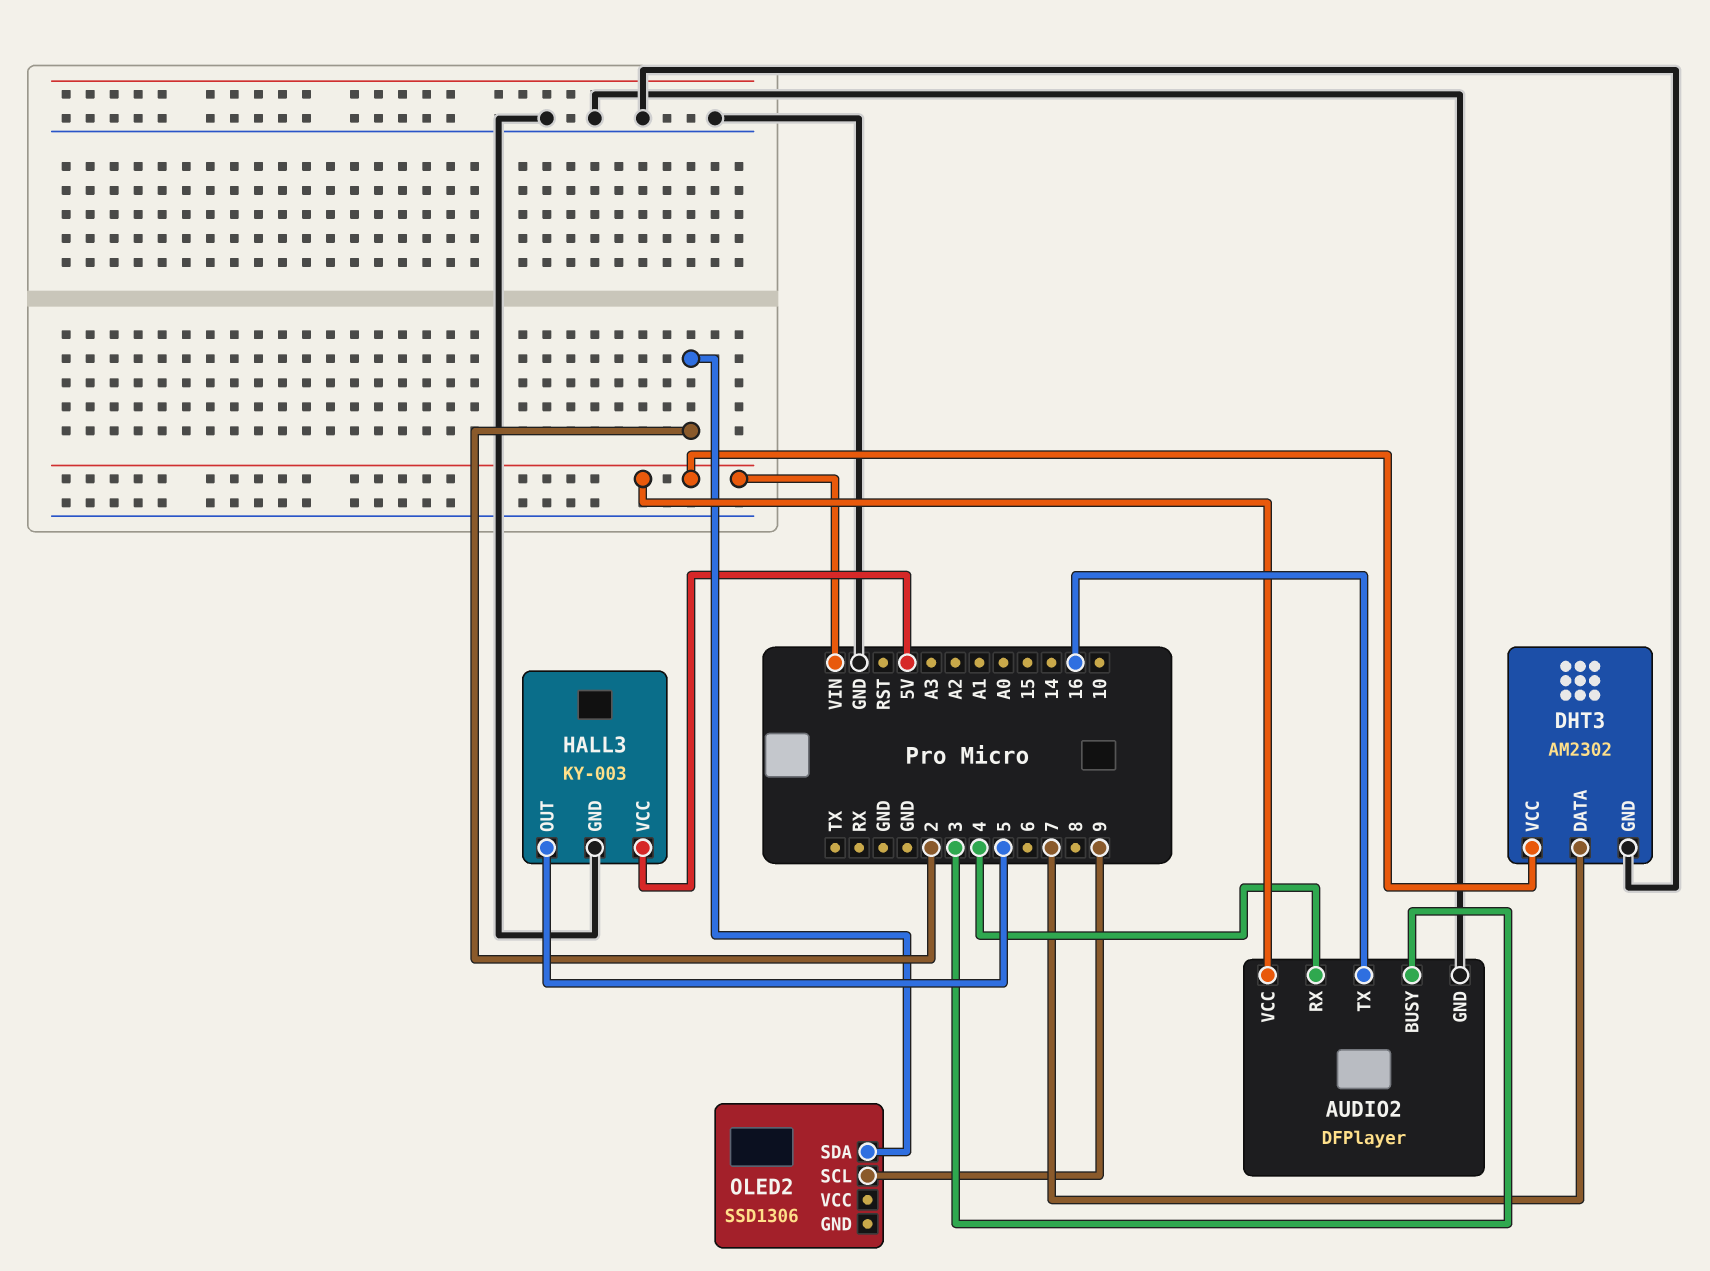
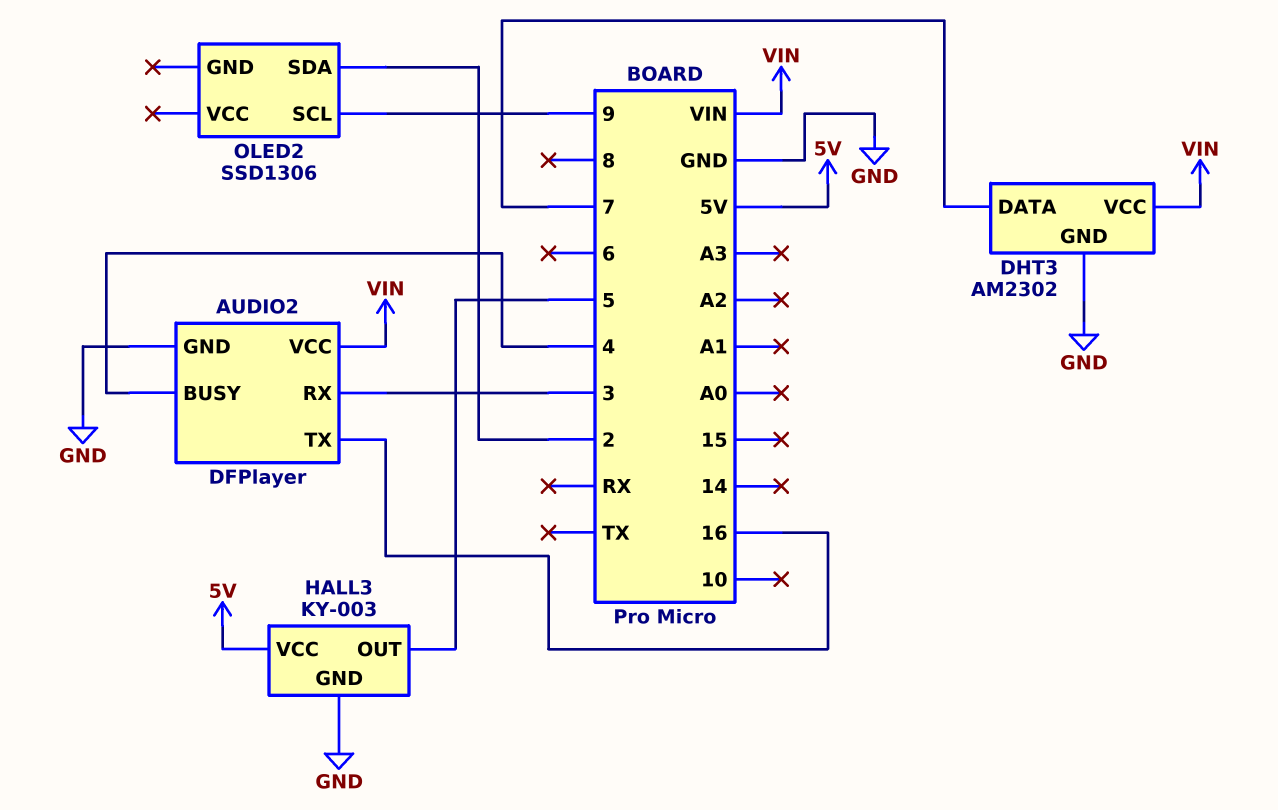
AUDIO2 pin BUSY: 3 -> 4
AUDIO2 pin RX: 4 -> 3

